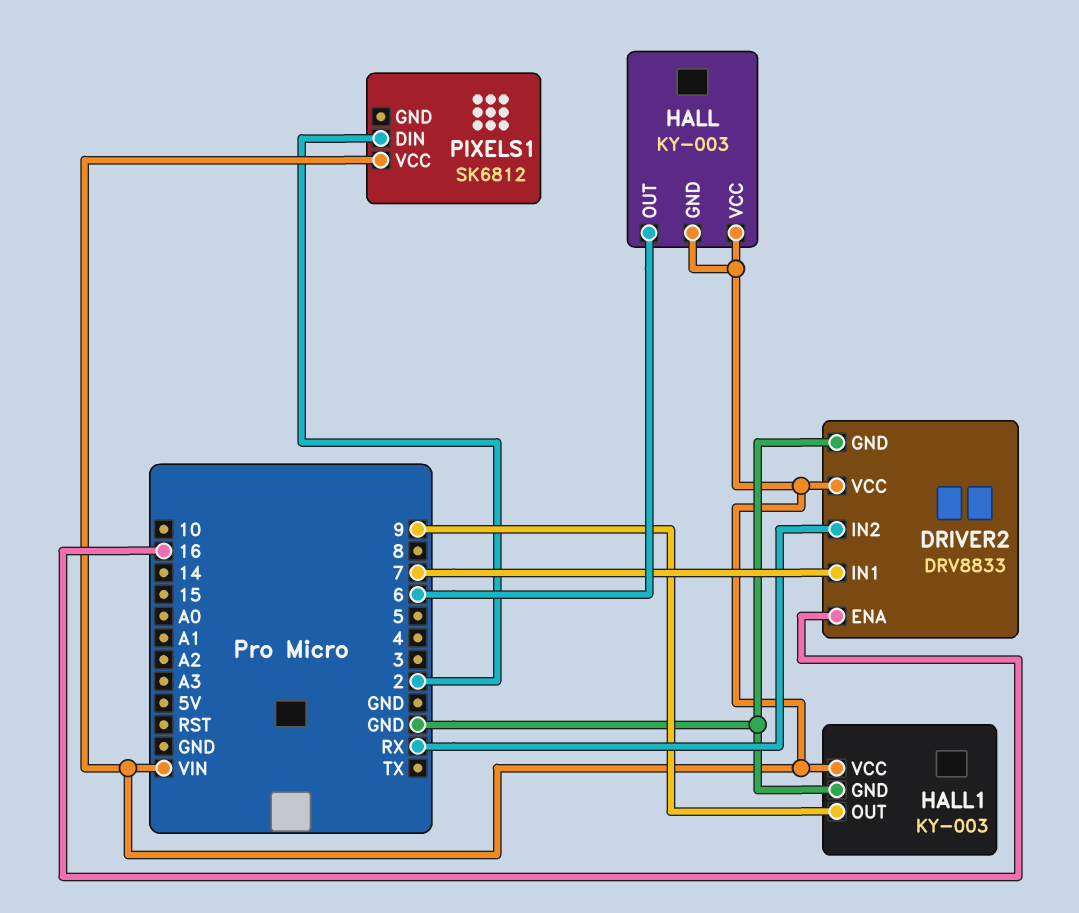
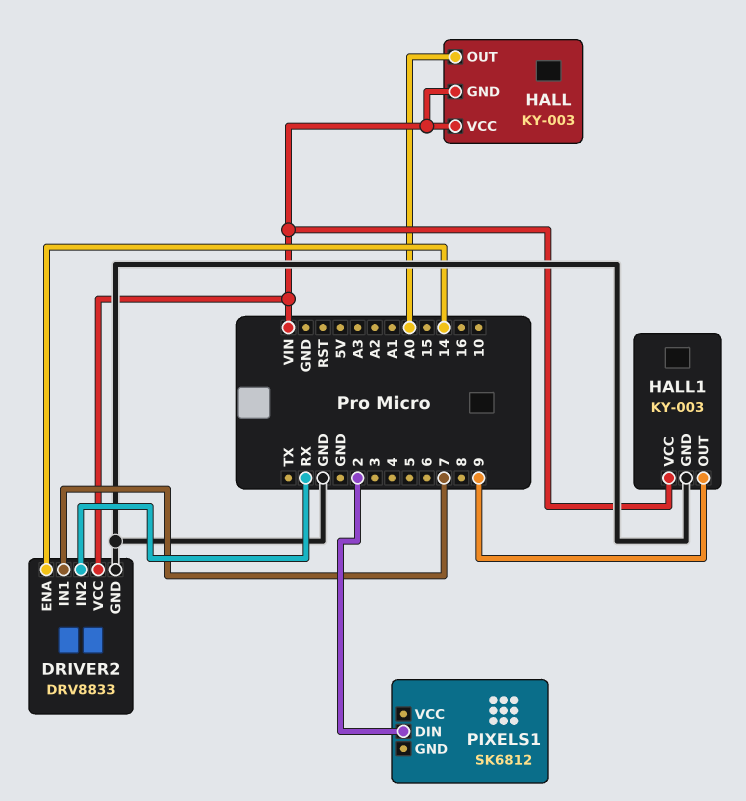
DRIVER2 pin ENA: 16 -> 14
HALL pin OUT: 6 -> A0
PIXELS1 pin VCC: VIN -> none

